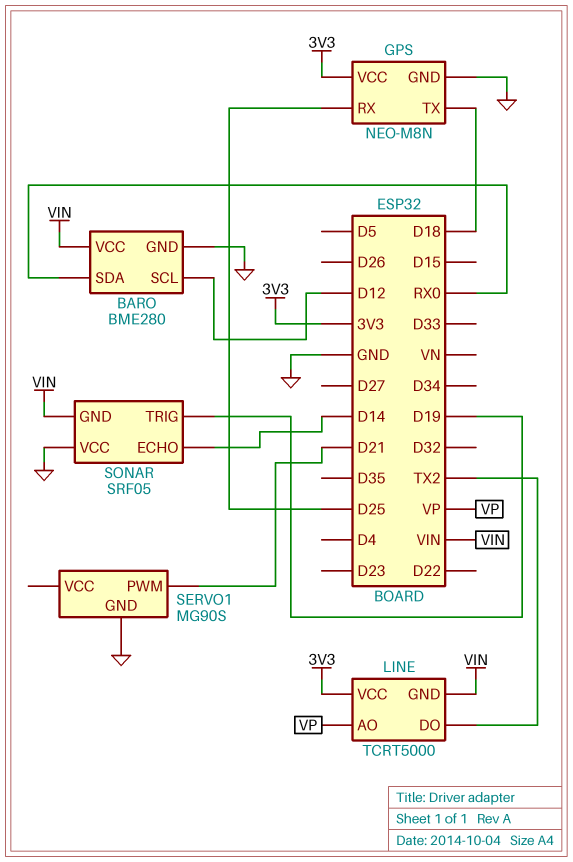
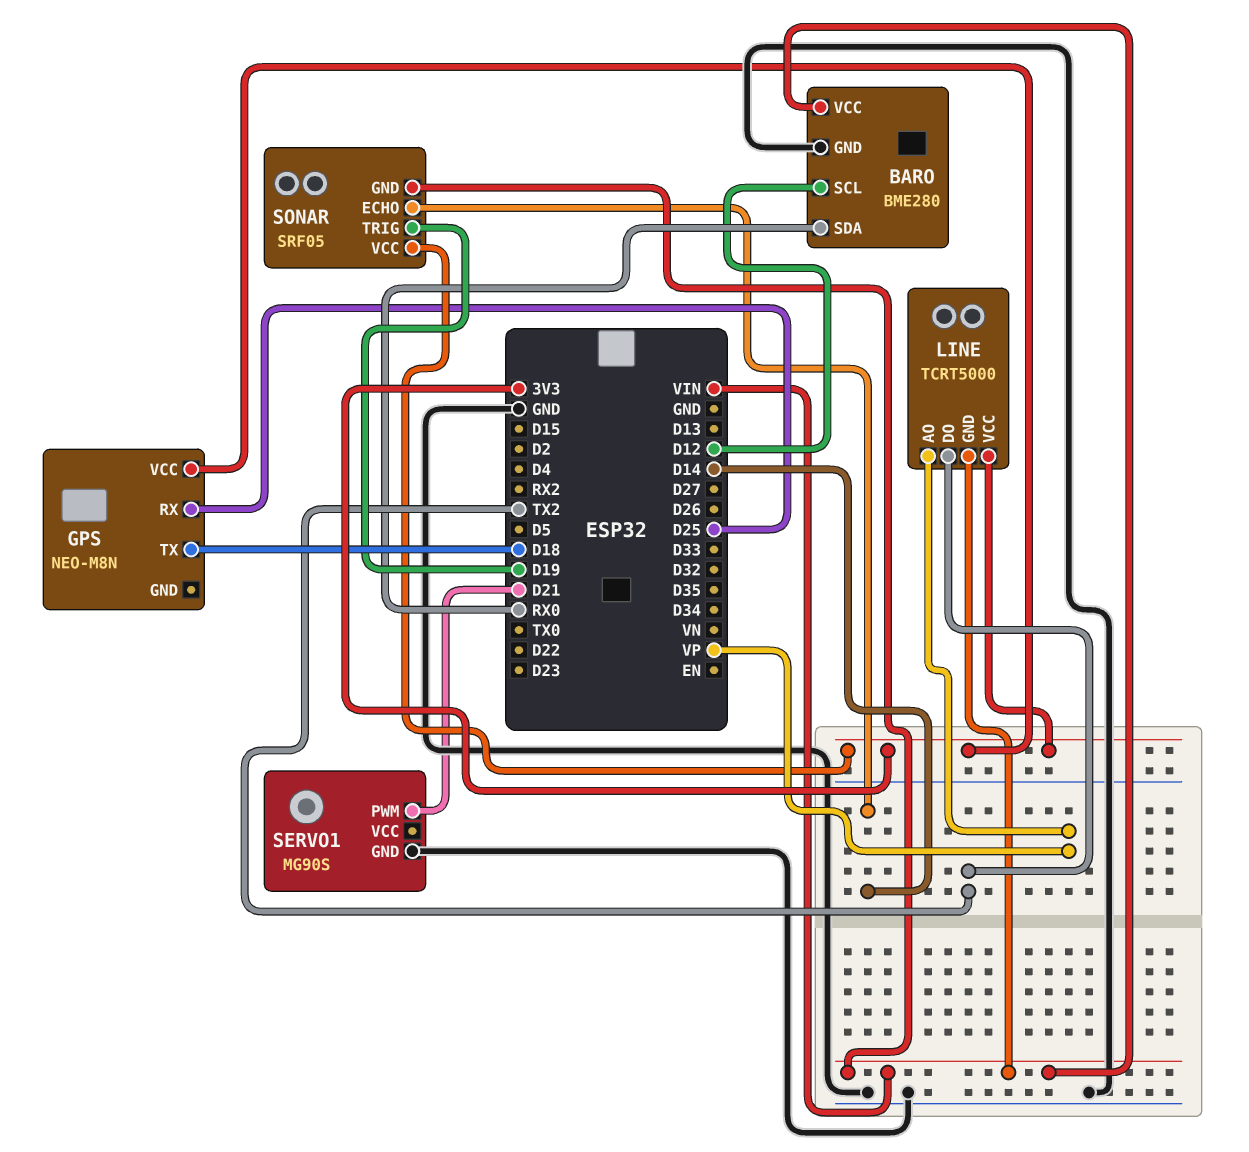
GPS pin GND: GND -> none
SONAR pin VCC: GND -> 3V3

